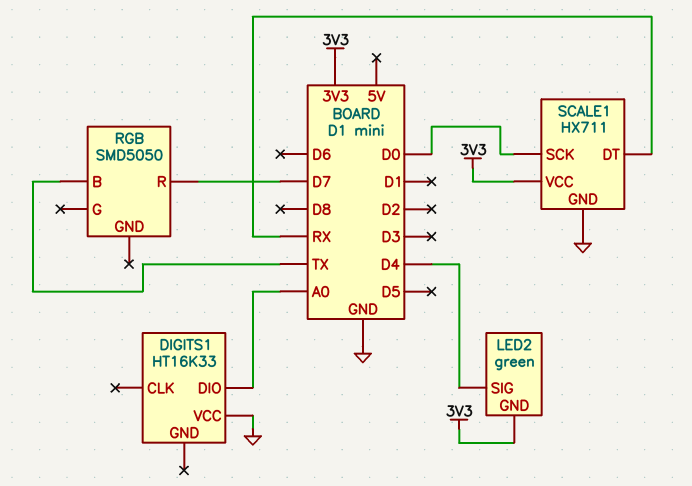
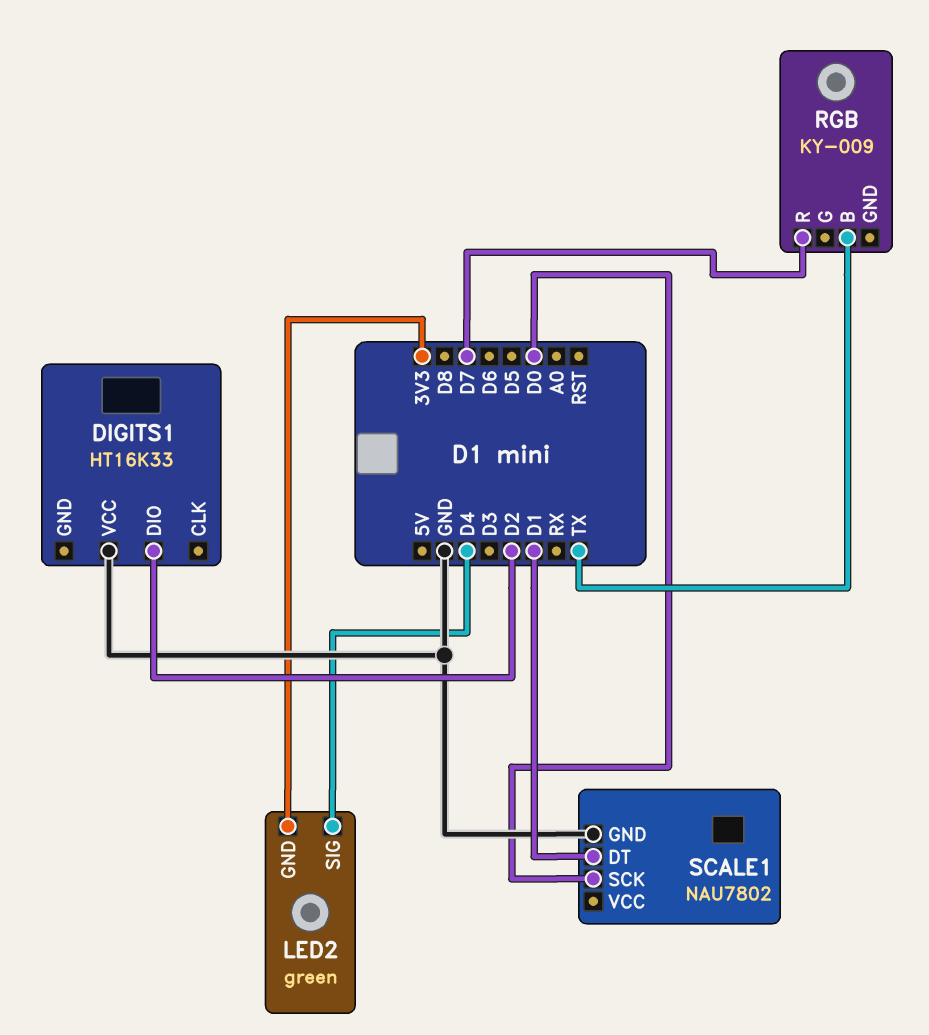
DIGITS1 pin DIO: A0 -> D2
RGB: SMD5050 -> KY-009
SCALE1: HX711 -> NAU7802
SCALE1 pin DT: RX -> D1
SCALE1 pin VCC: 3V3 -> none

